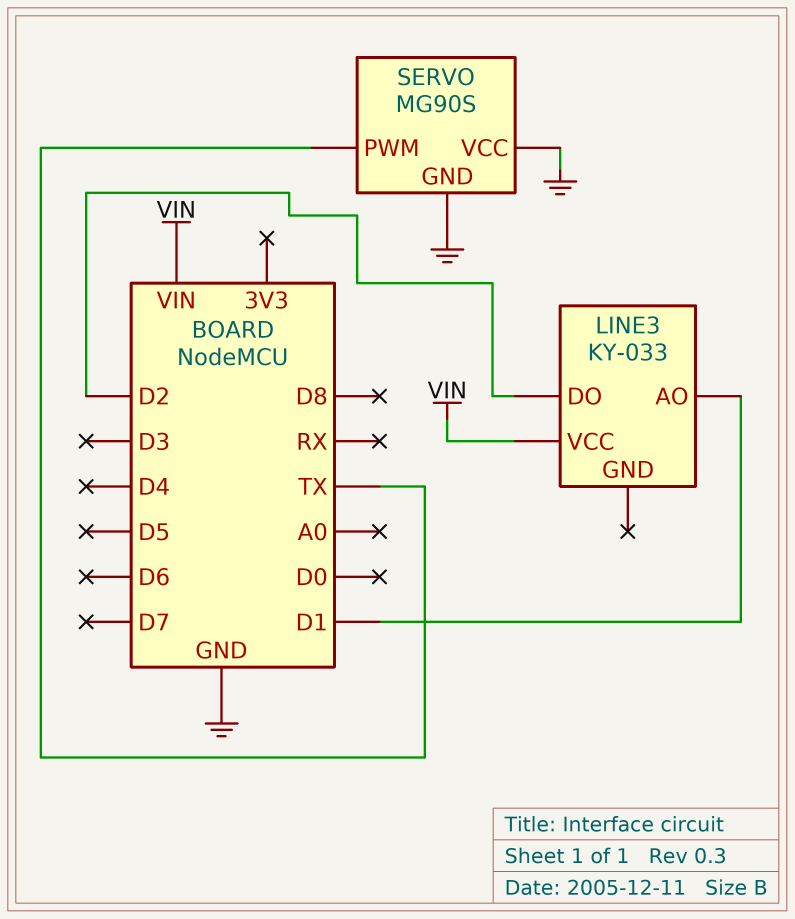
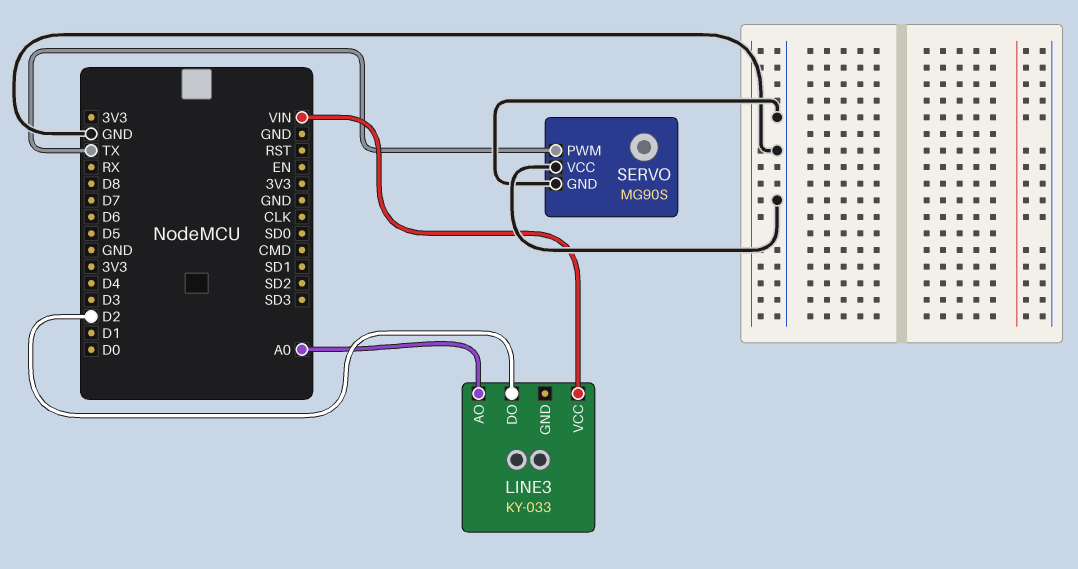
LINE3 pin AO: D1 -> A0

